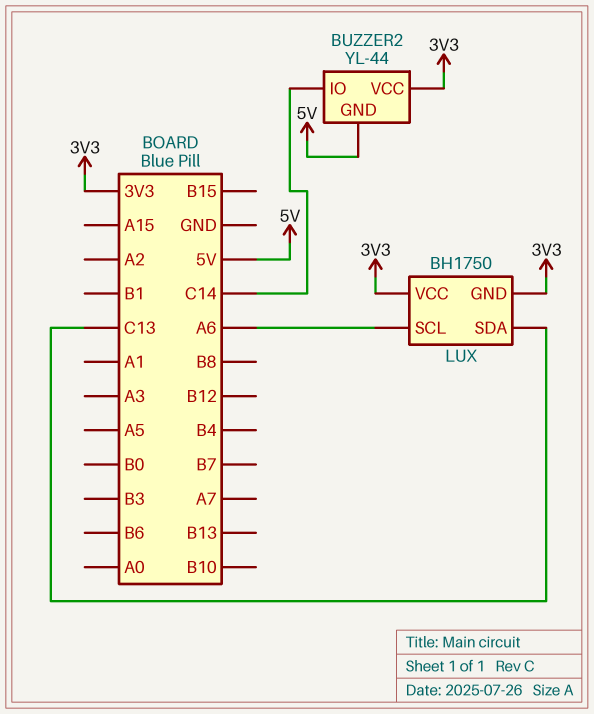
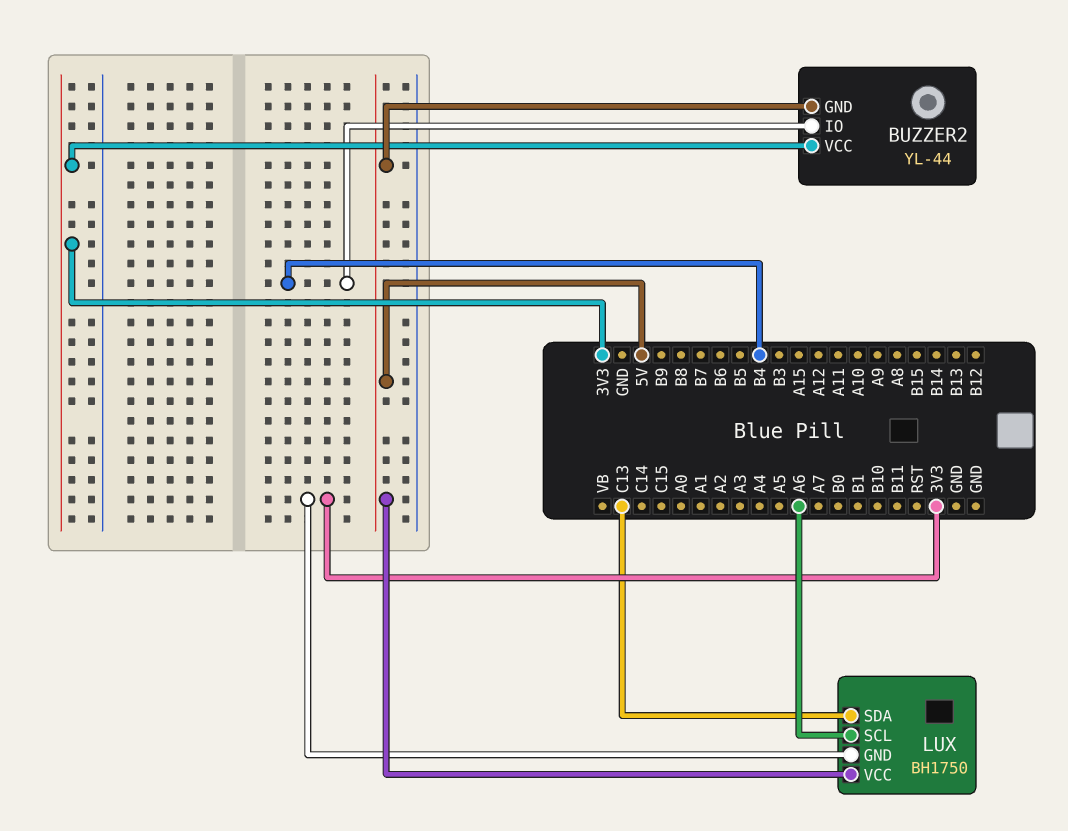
BUZZER2 pin IO: C14 -> B4
LUX pin VCC: 3V3 -> 5V

